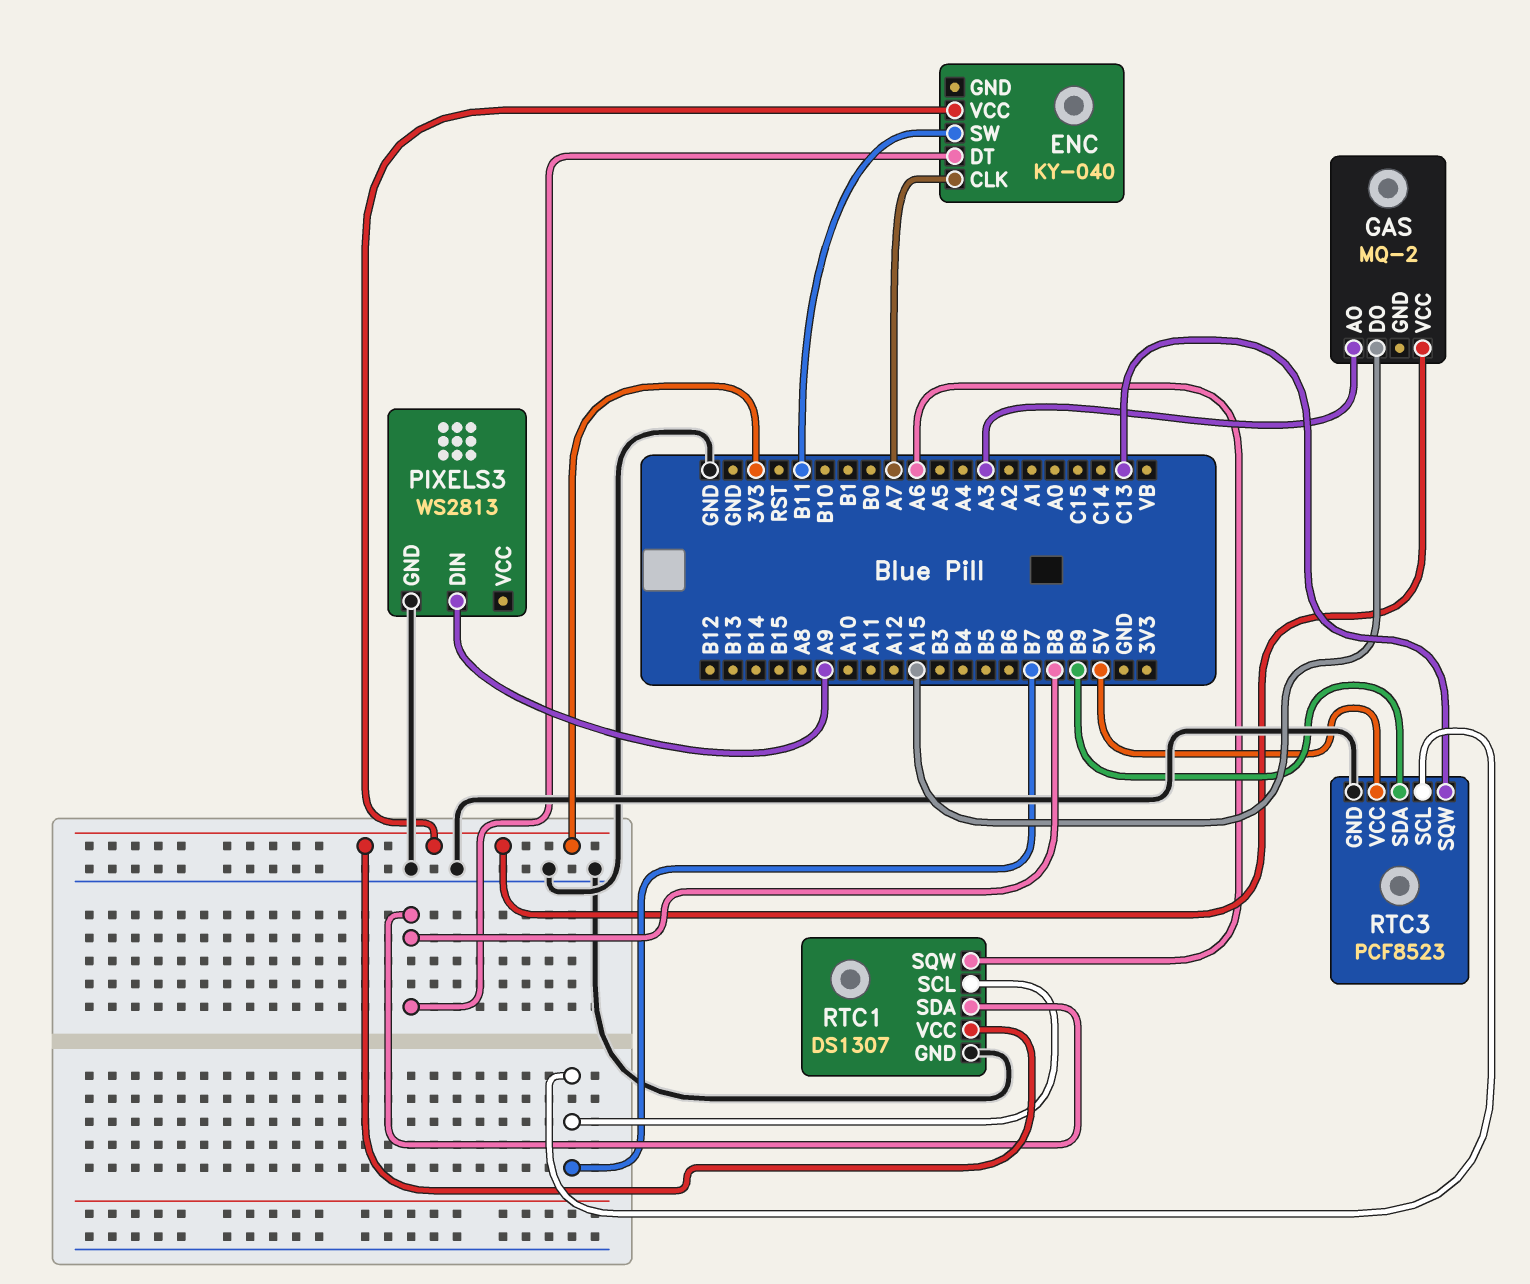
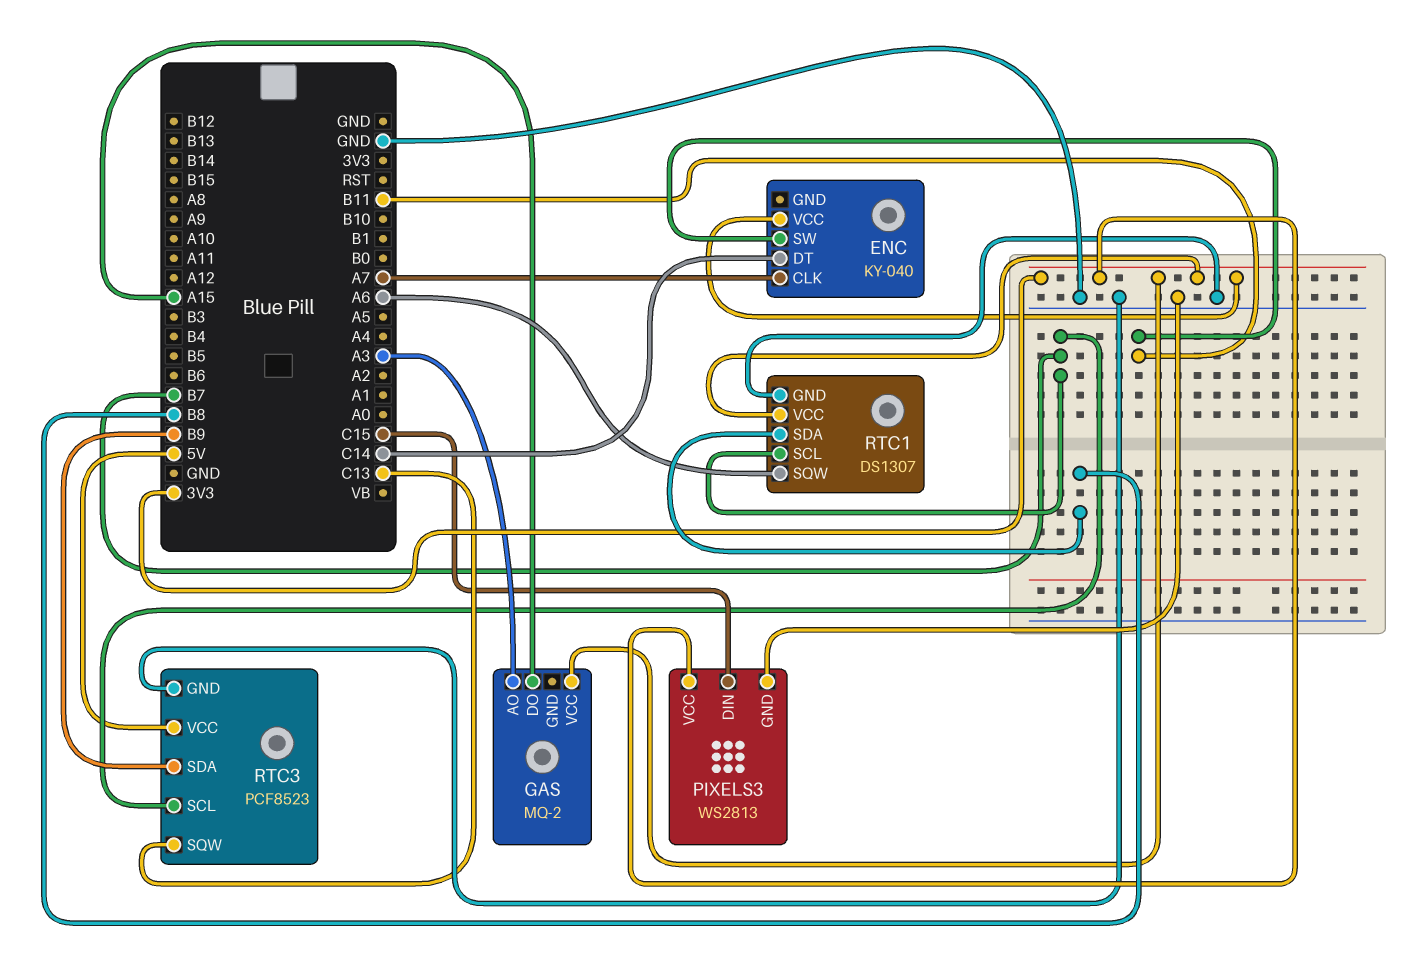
ENC pin DT: B8 -> C14
PIXELS3 pin DIN: A9 -> C15
PIXELS3 pin VCC: none -> 3V3

